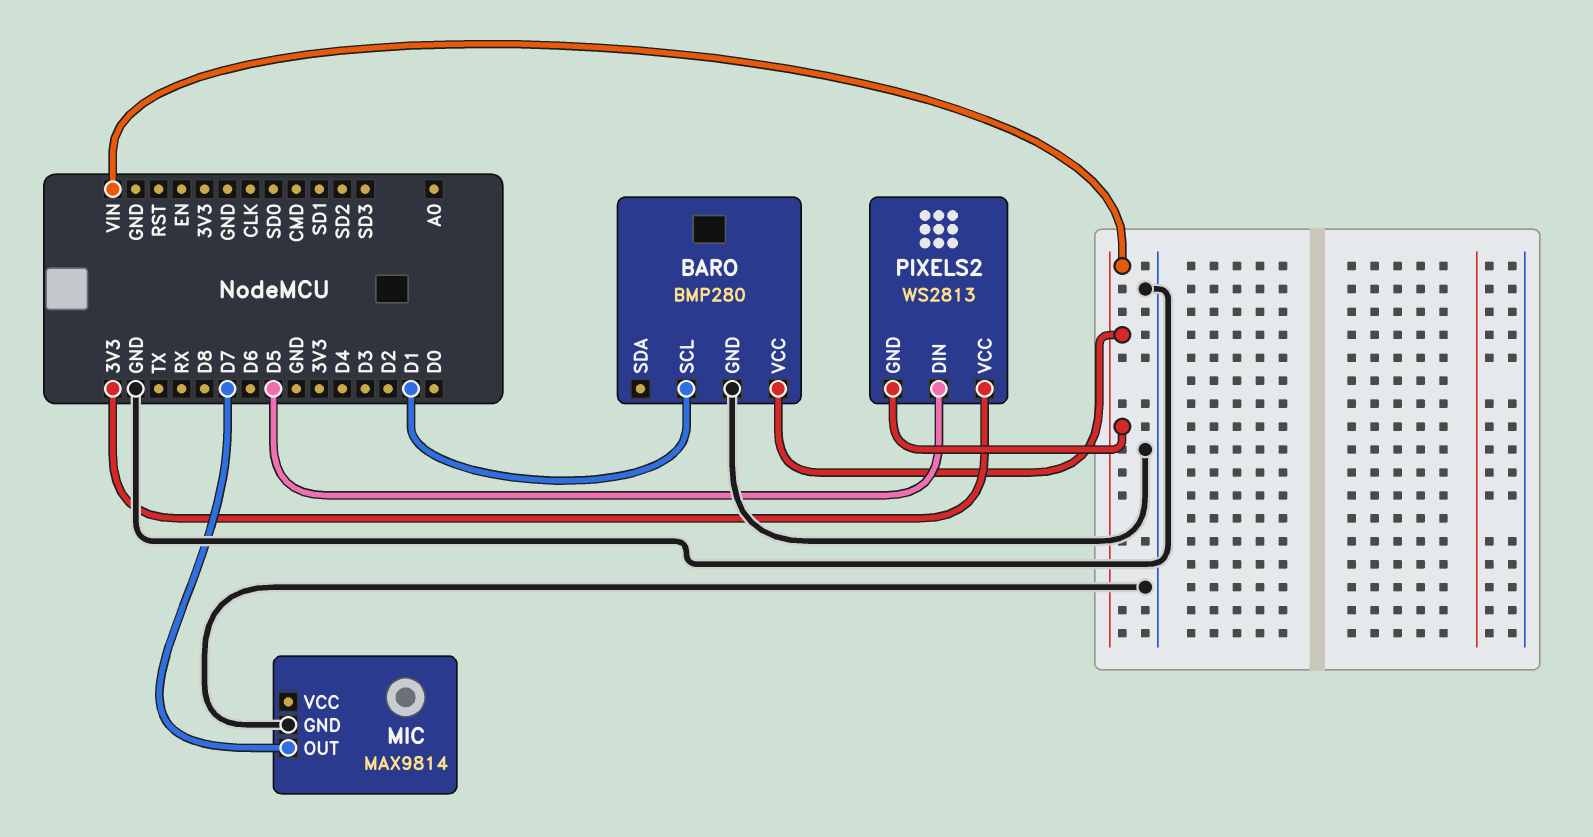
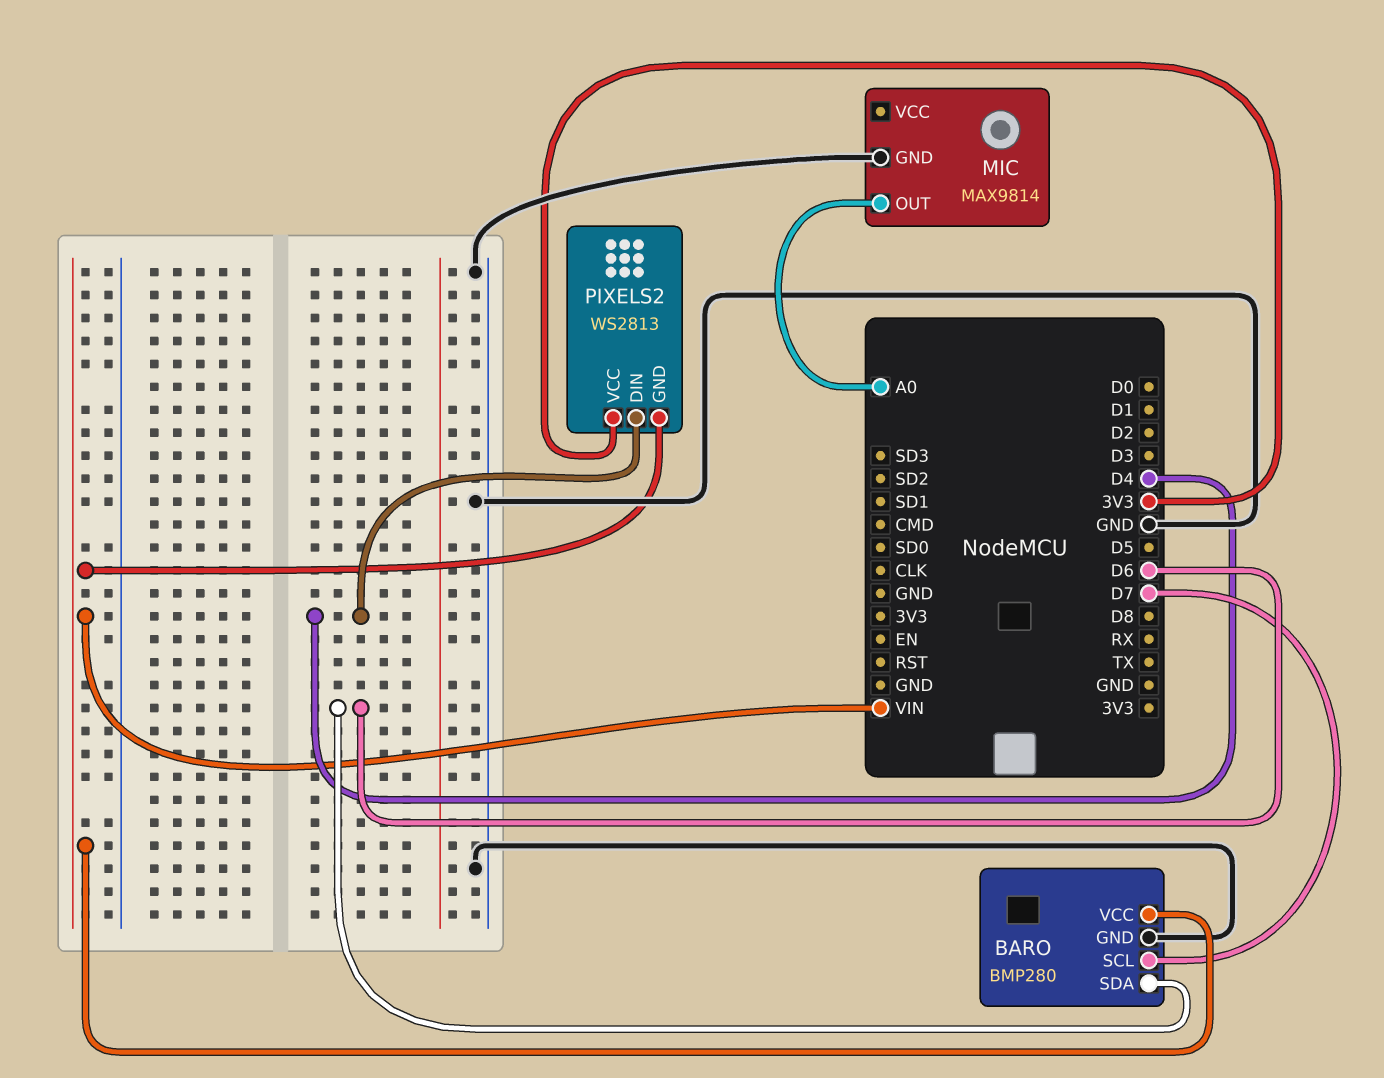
BARO pin SCL: D1 -> D7
BARO pin SDA: none -> D6
MIC pin OUT: D7 -> A0
PIXELS2 pin DIN: D5 -> D4

